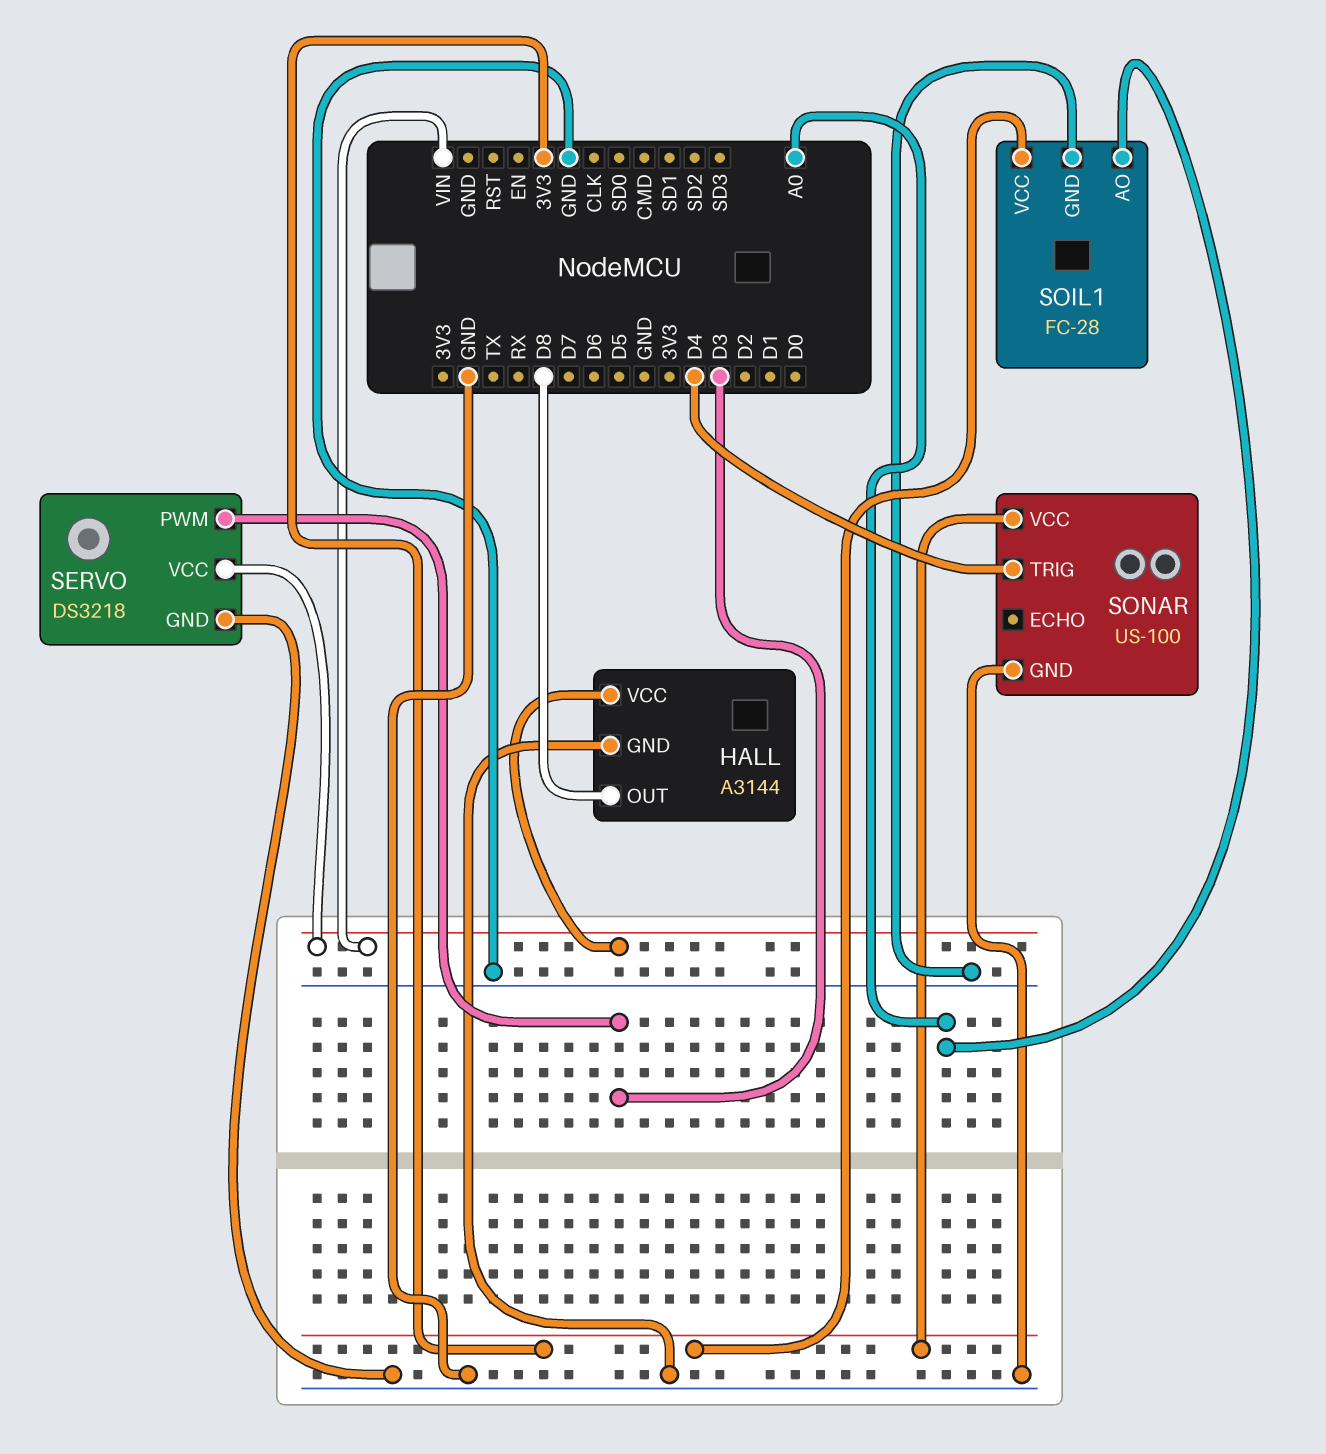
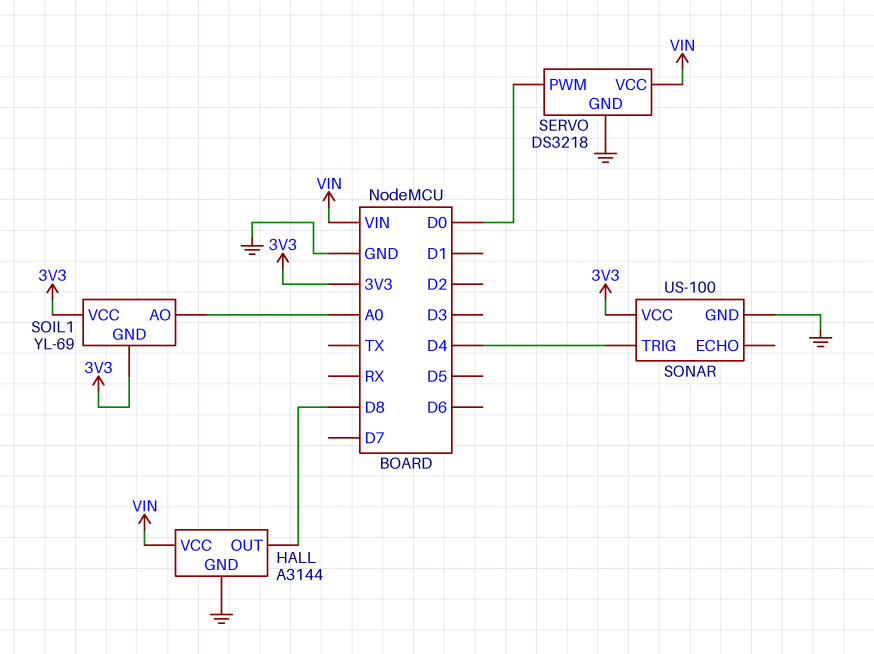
SERVO pin PWM: D3 -> D0
SOIL1: FC-28 -> YL-69
SOIL1 pin GND: GND -> 3V3

